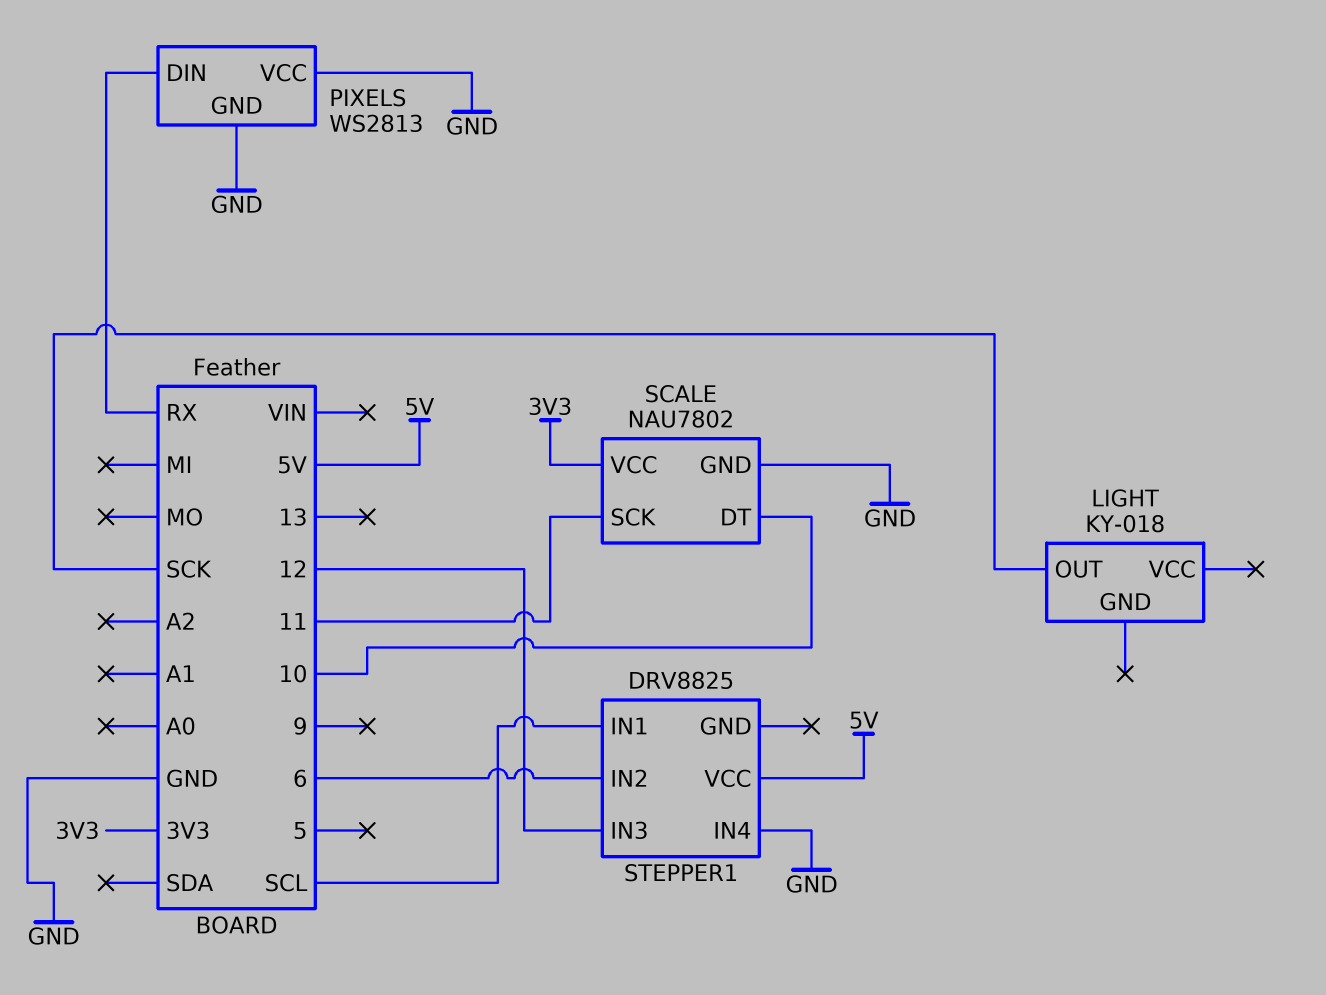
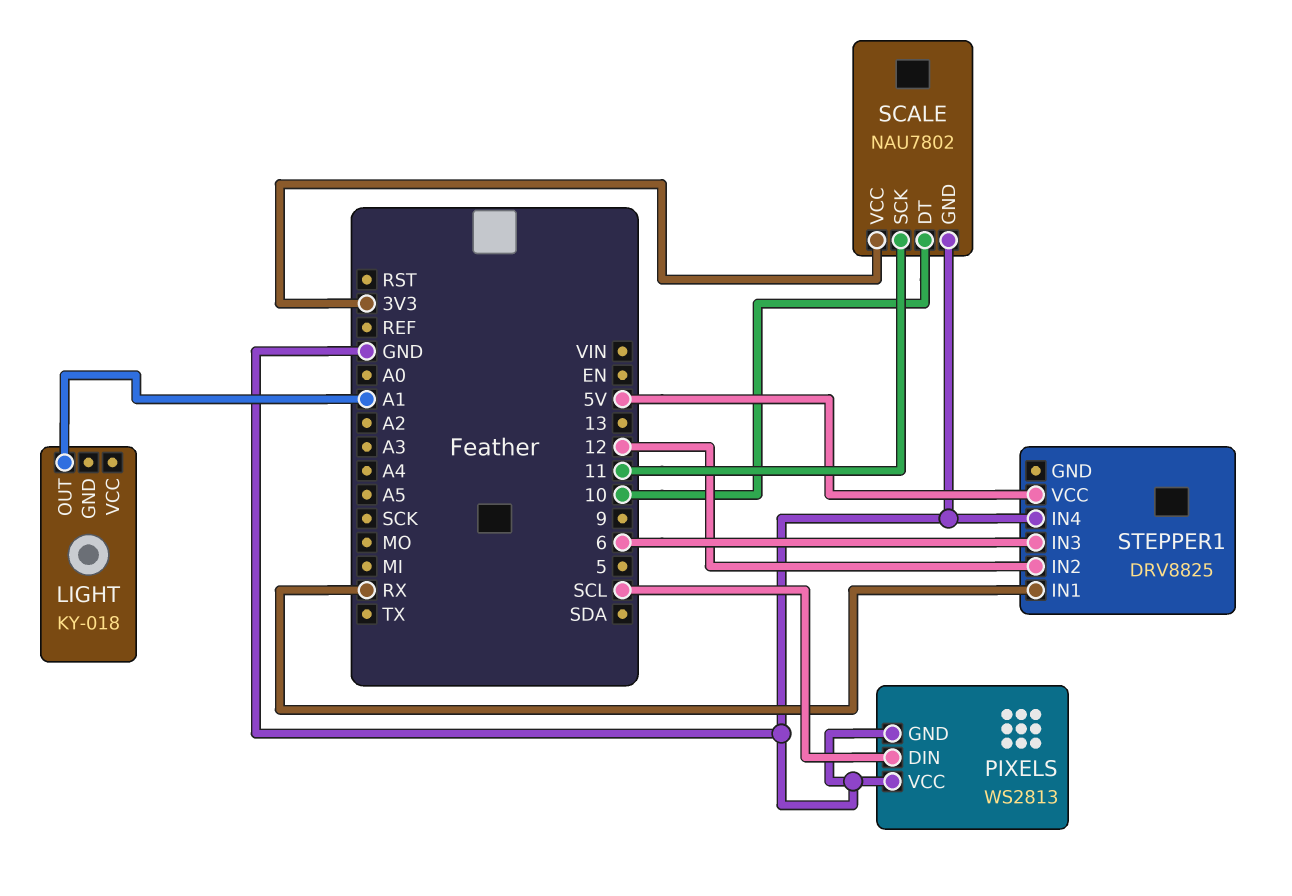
LIGHT pin OUT: SCK -> A1
PIXELS pin DIN: RX -> SCL
STEPPER1 pin IN1: SCL -> RX
STEPPER1 pin IN2: 6 -> 12
STEPPER1 pin IN3: 12 -> 6

